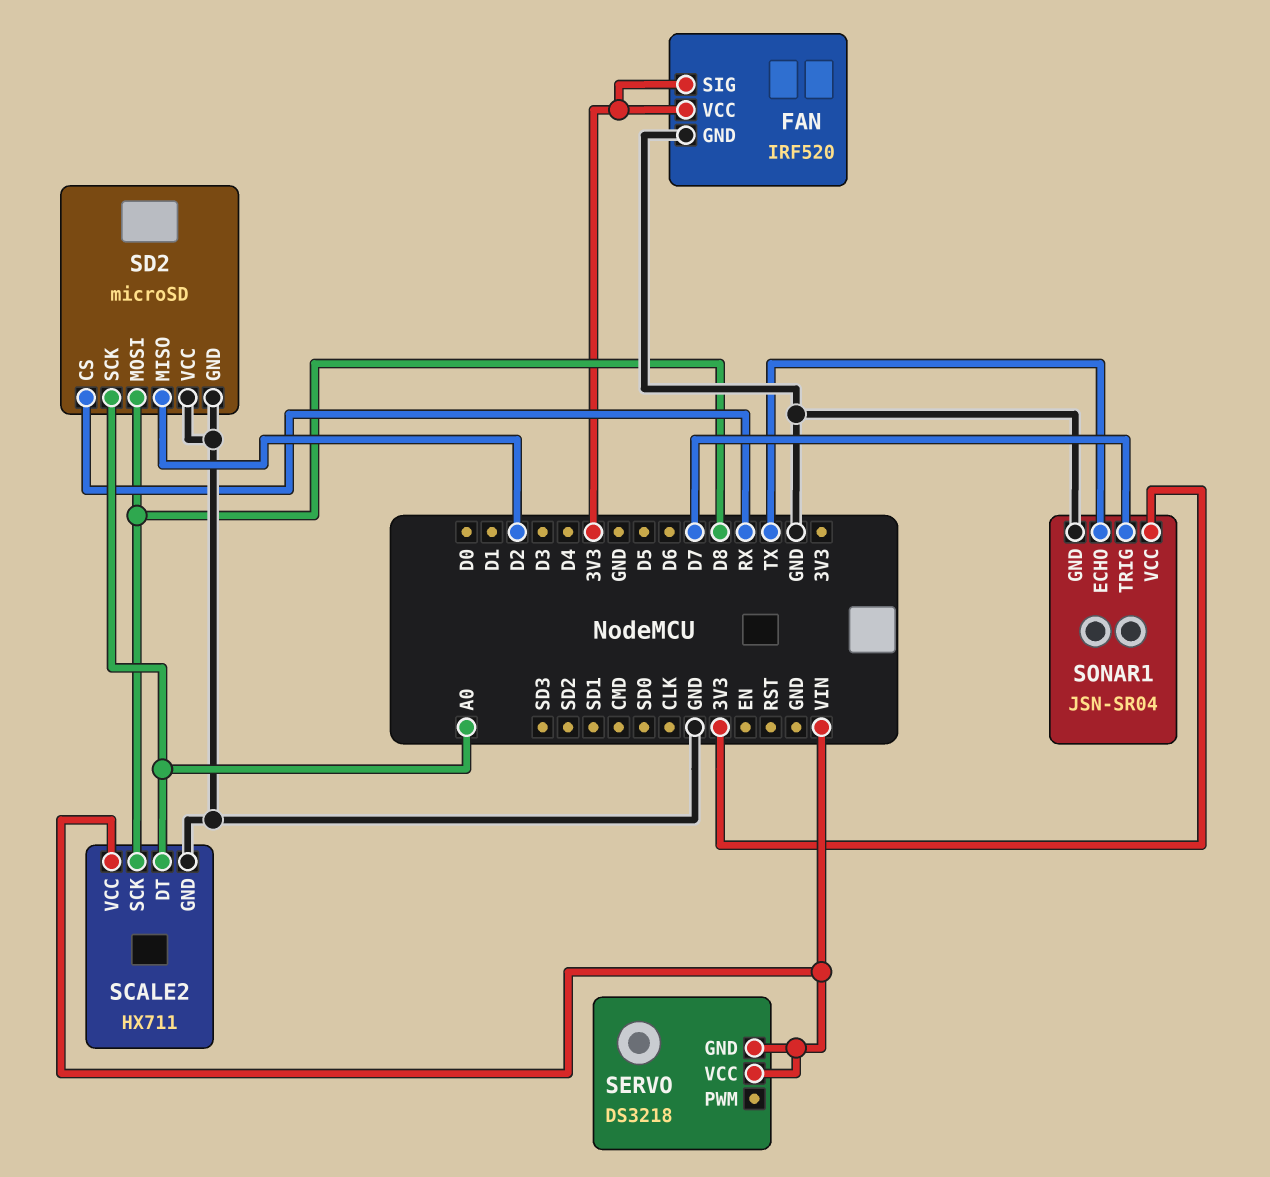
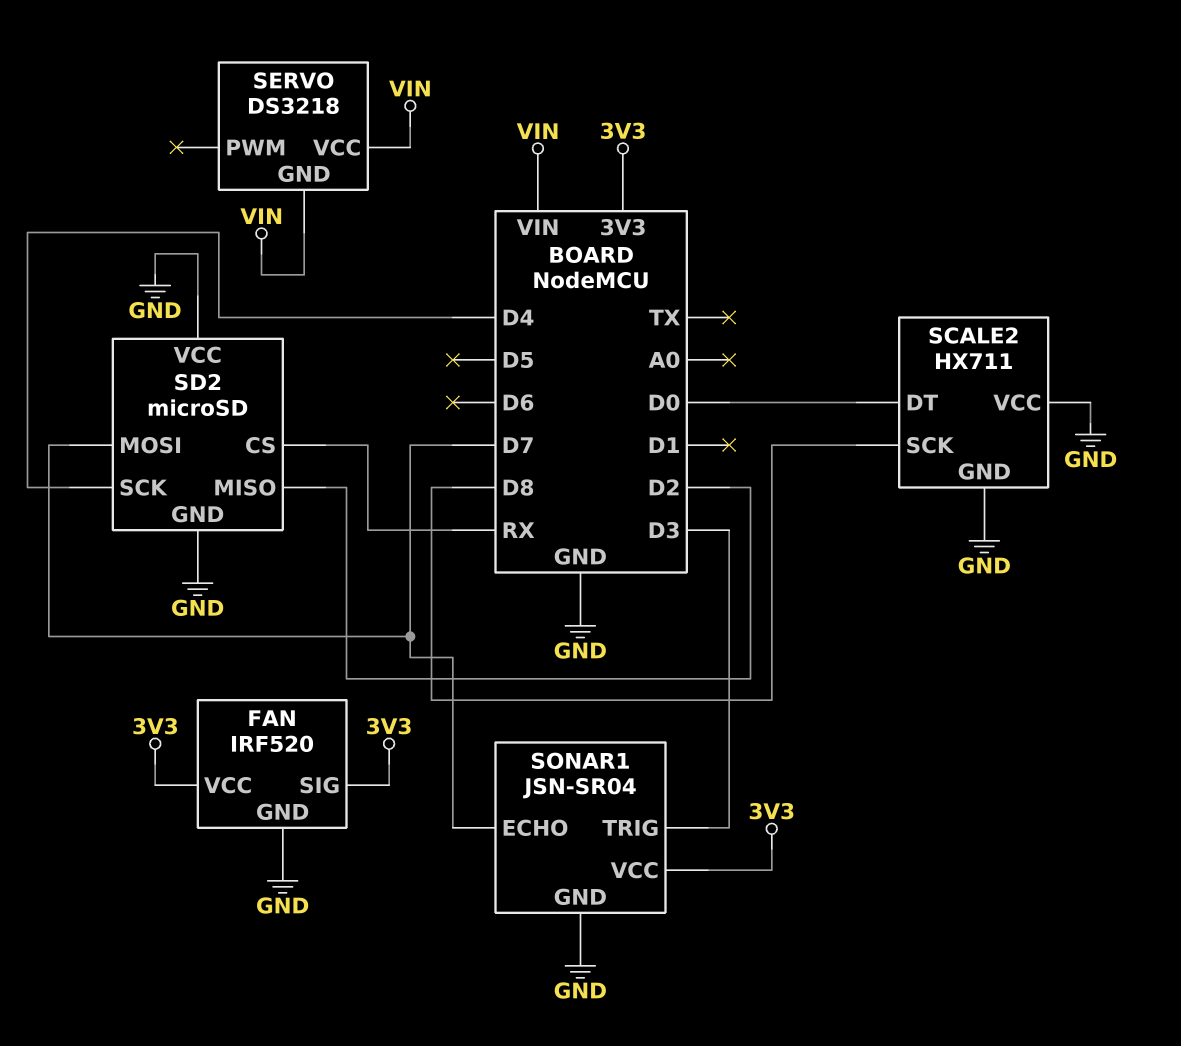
SCALE2 pin DT: A0 -> D0
SCALE2 pin VCC: VIN -> GND
SD2 pin MOSI: D8 -> D7
SD2 pin SCK: A0 -> D4
SONAR1 pin ECHO: TX -> D7
SONAR1 pin TRIG: D7 -> D3

